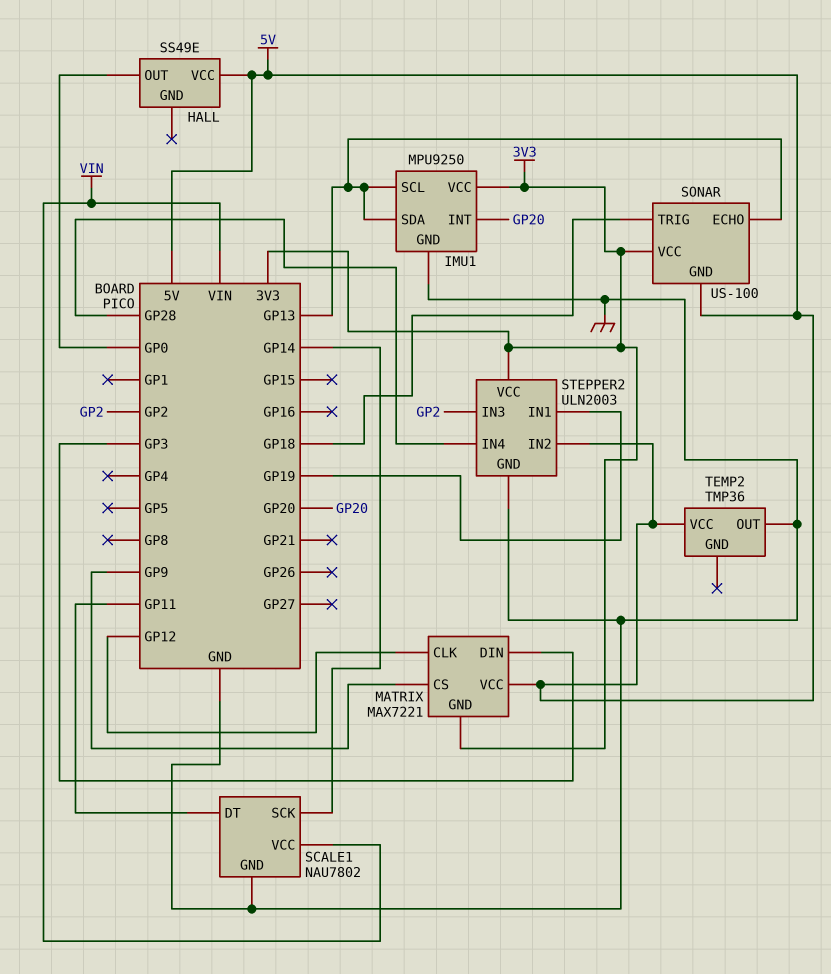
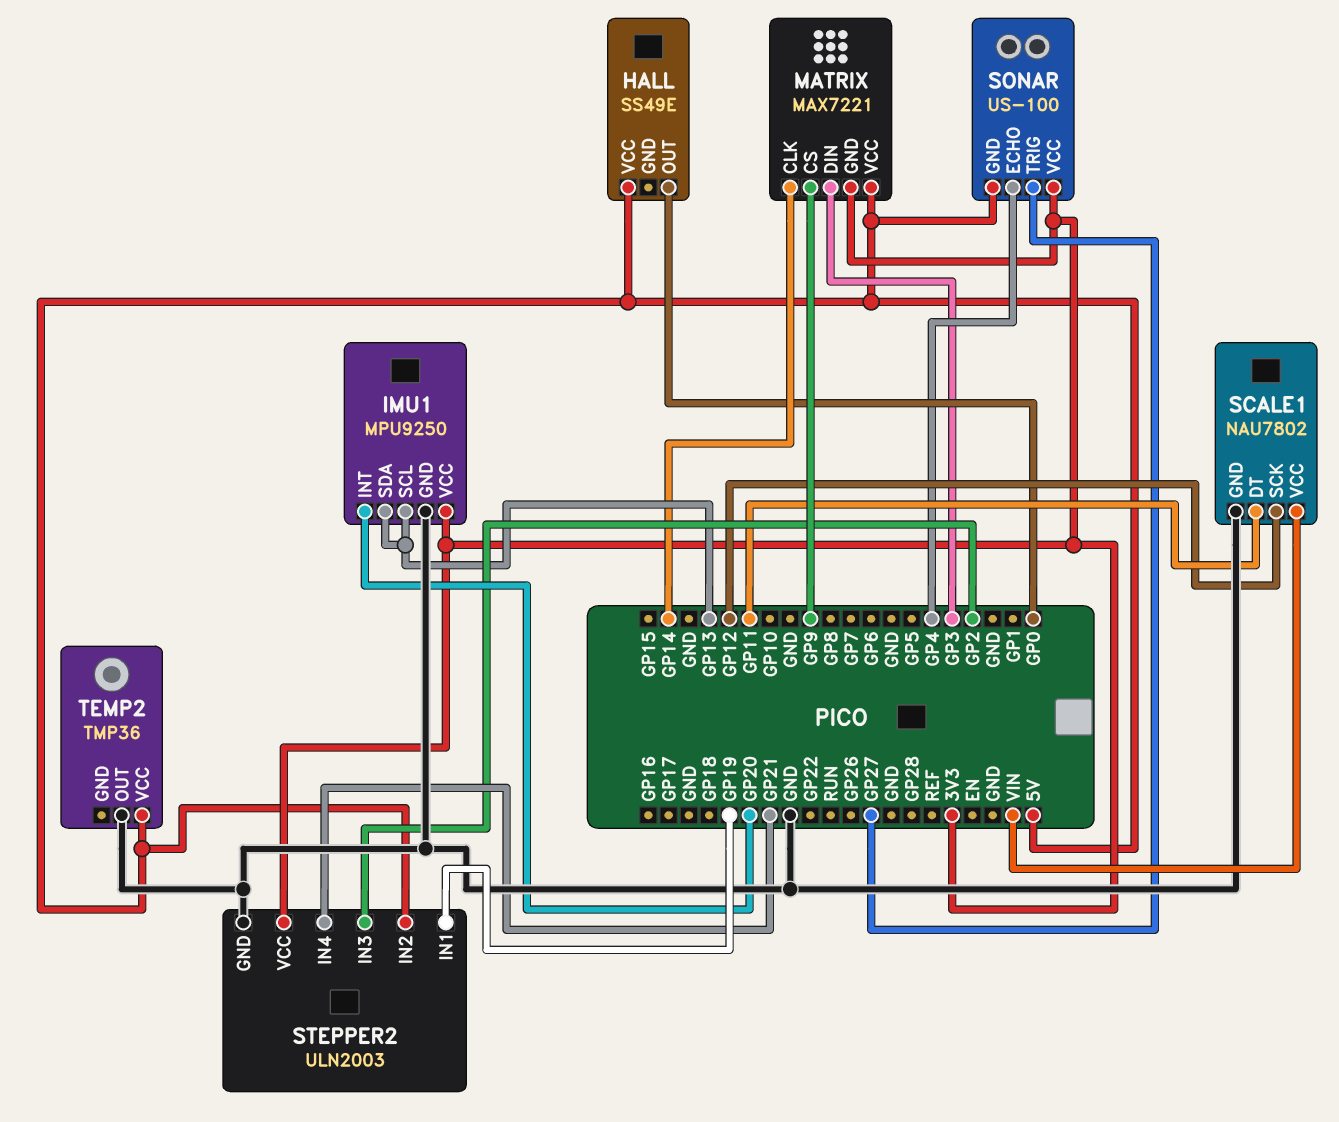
MATRIX pin CLK: GP12 -> GP14
SCALE1 pin SCK: GP14 -> GP12
SONAR pin ECHO: GP13 -> GP4
SONAR pin TRIG: GP18 -> GP27
STEPPER2 pin IN4: GP28 -> GP21

